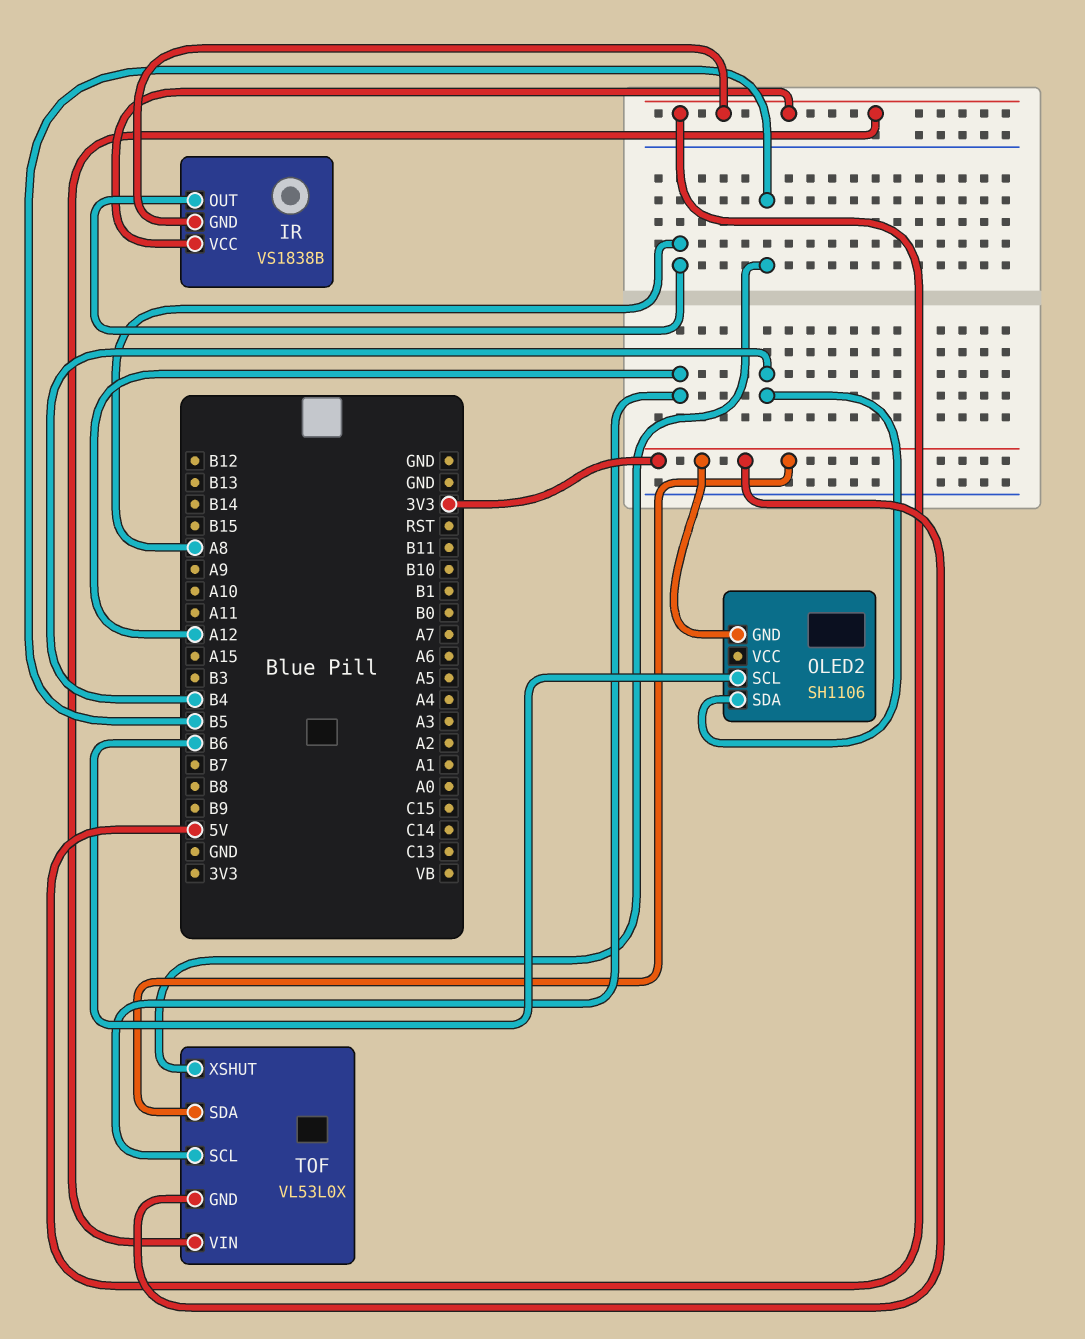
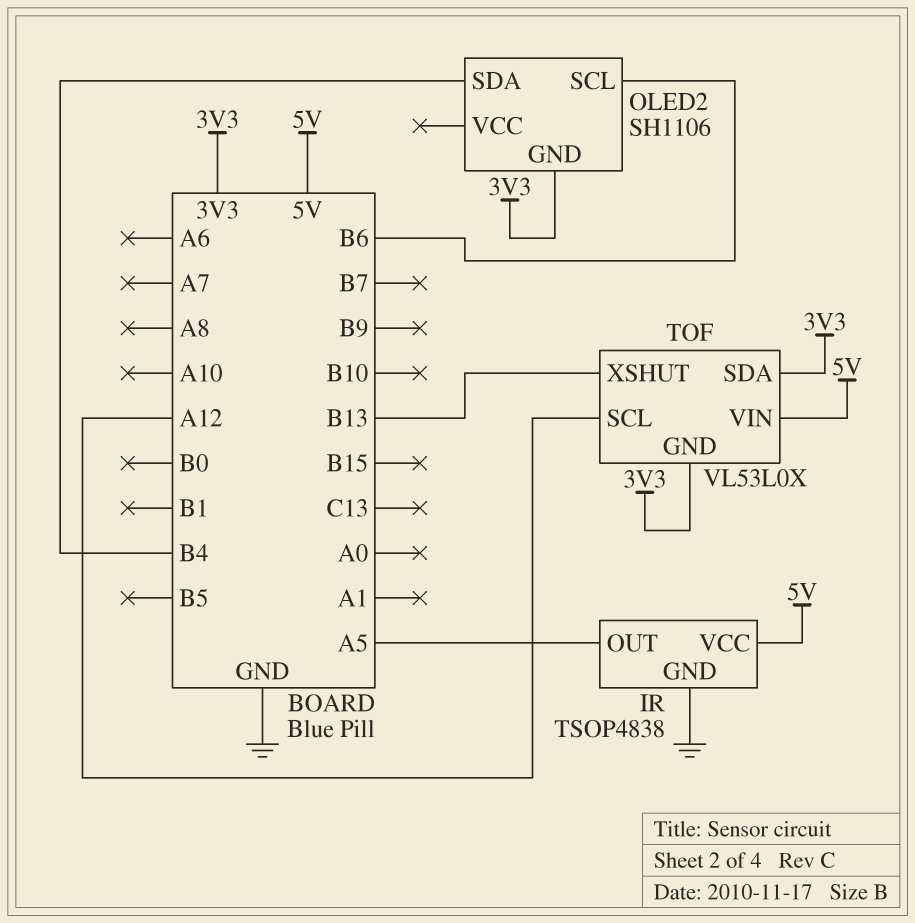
IR: VS1838B -> TSOP4838
IR pin GND: 5V -> GND
IR pin OUT: A8 -> A5
TOF pin XSHUT: B5 -> B13

